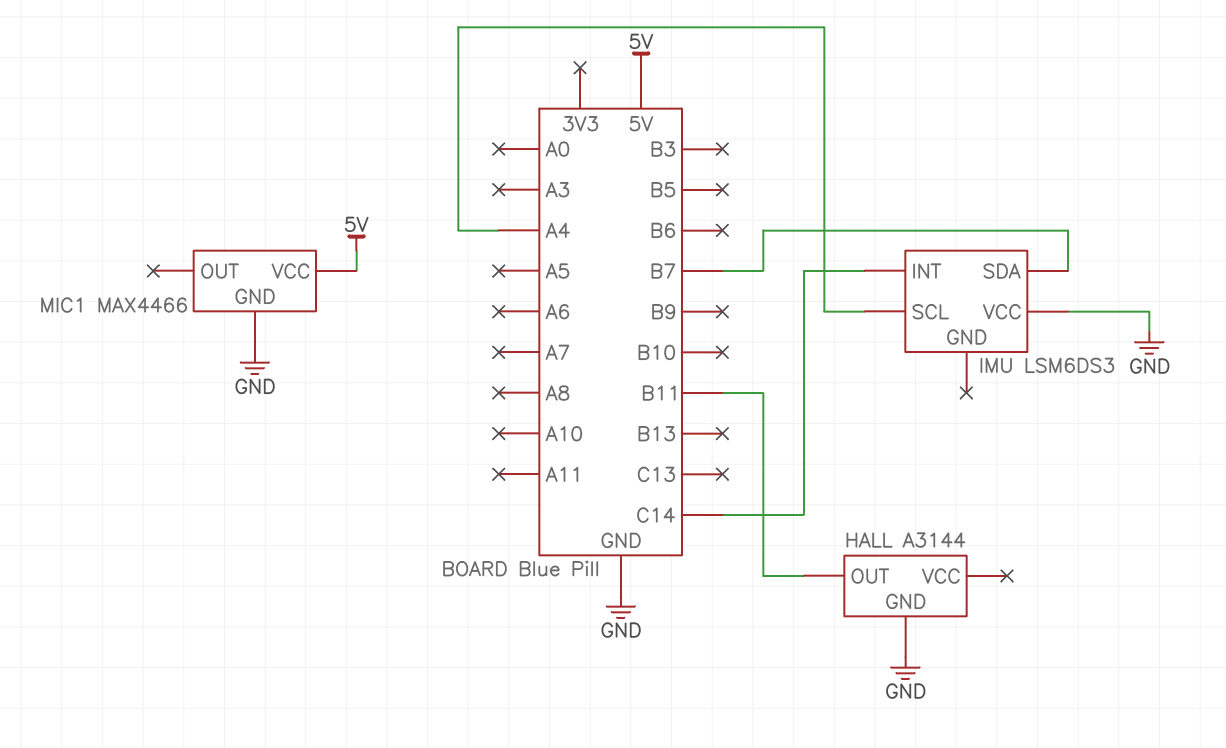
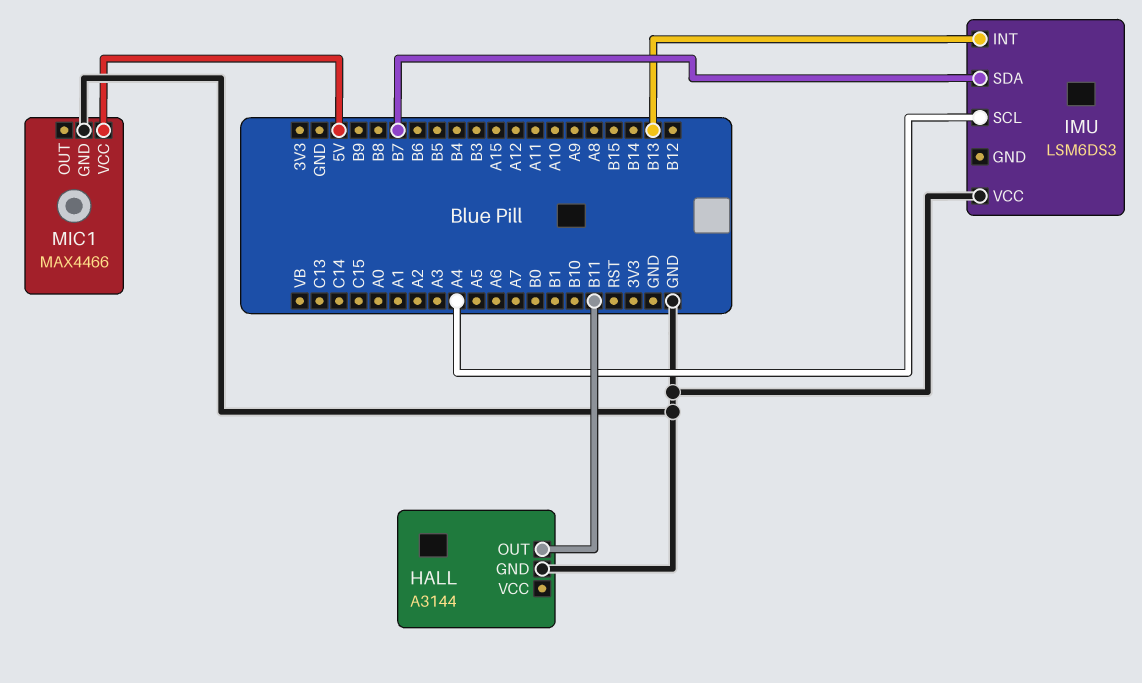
IMU pin INT: C14 -> B13

